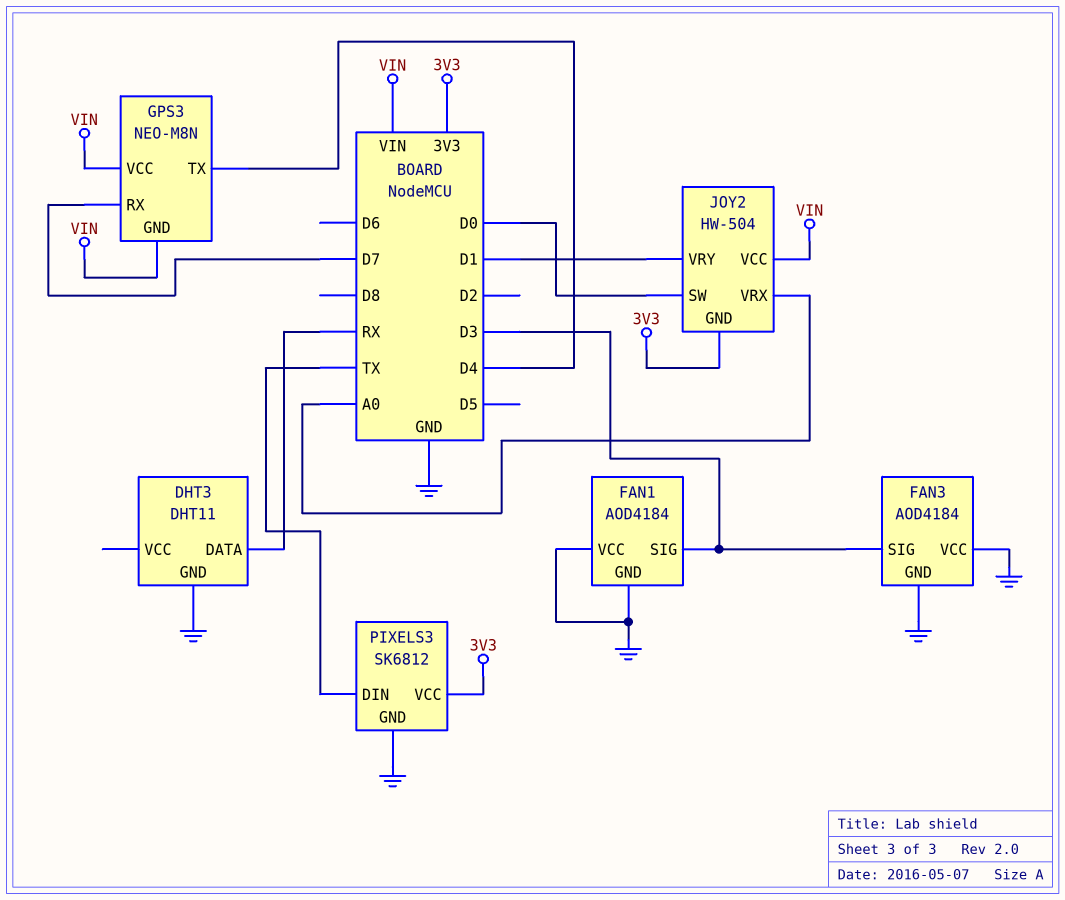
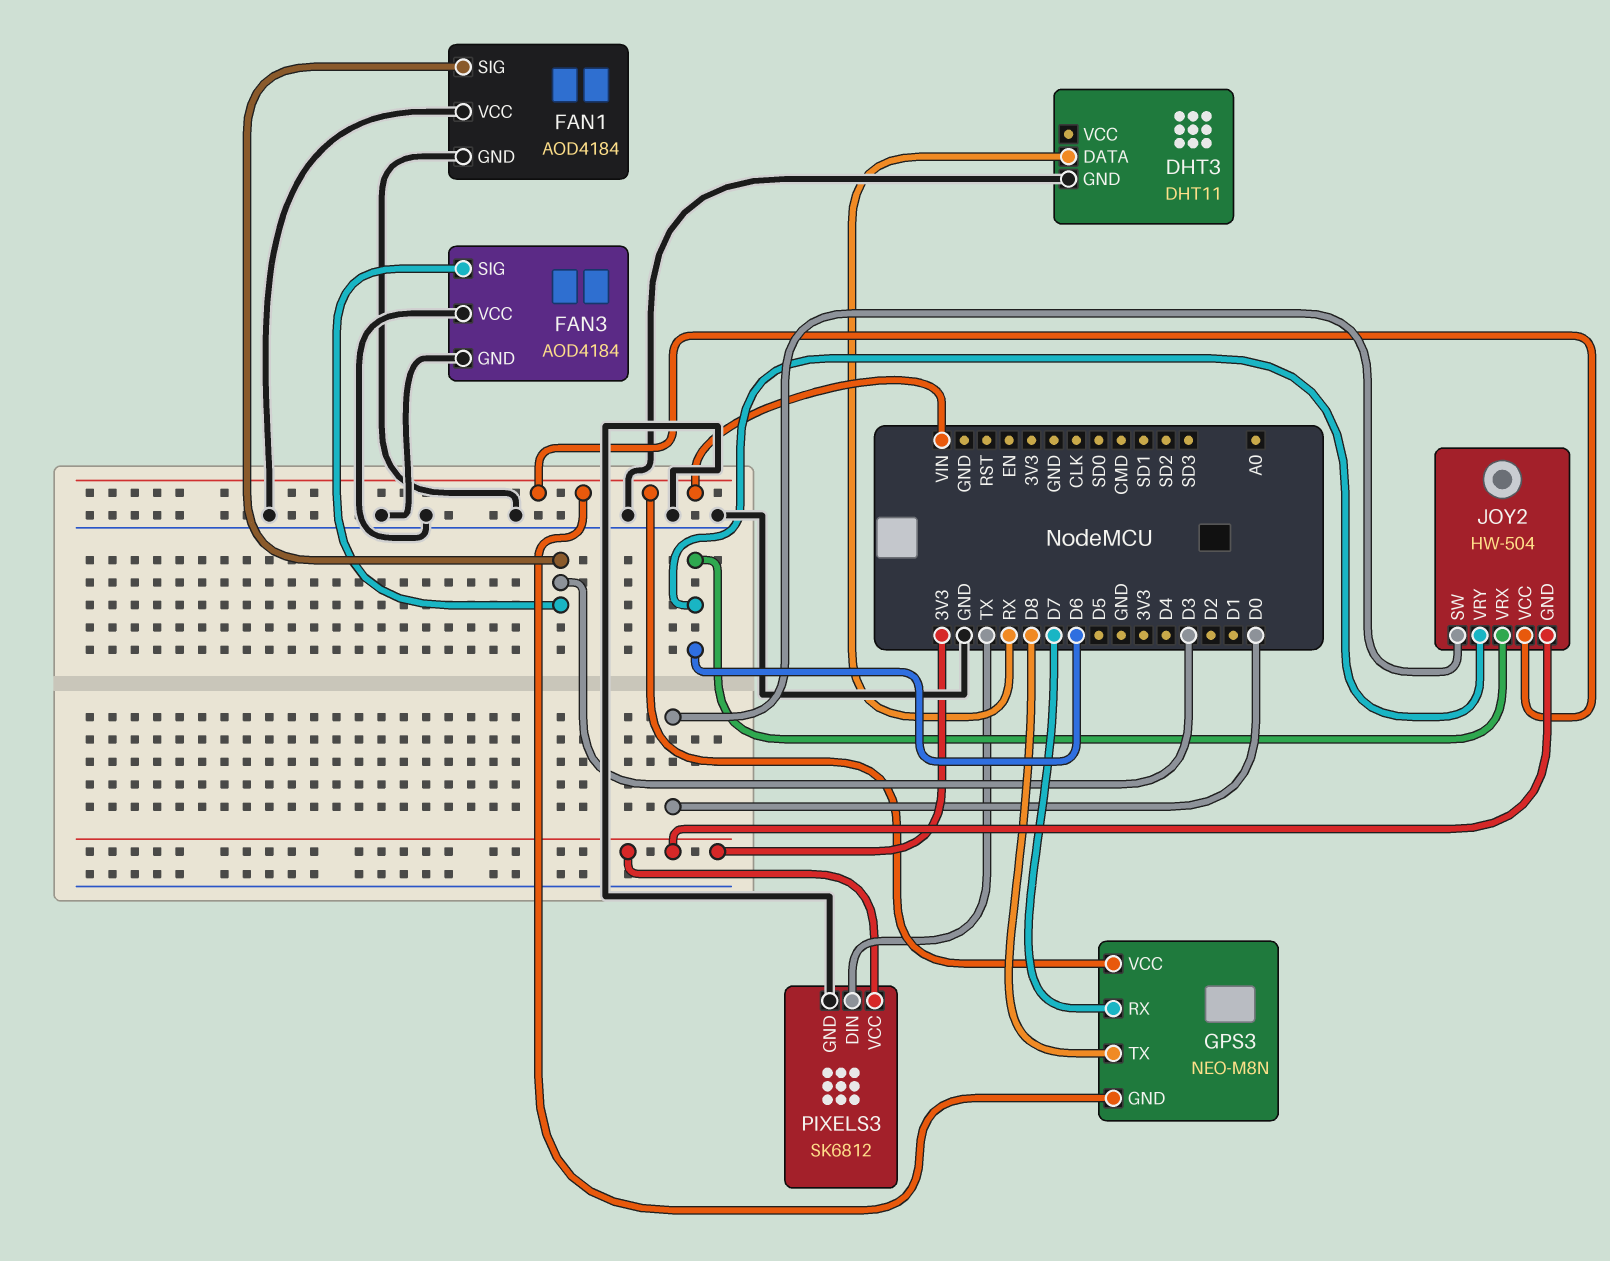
GPS3 pin TX: D4 -> D8
JOY2 pin VRX: A0 -> D6
JOY2 pin VRY: D1 -> D6

